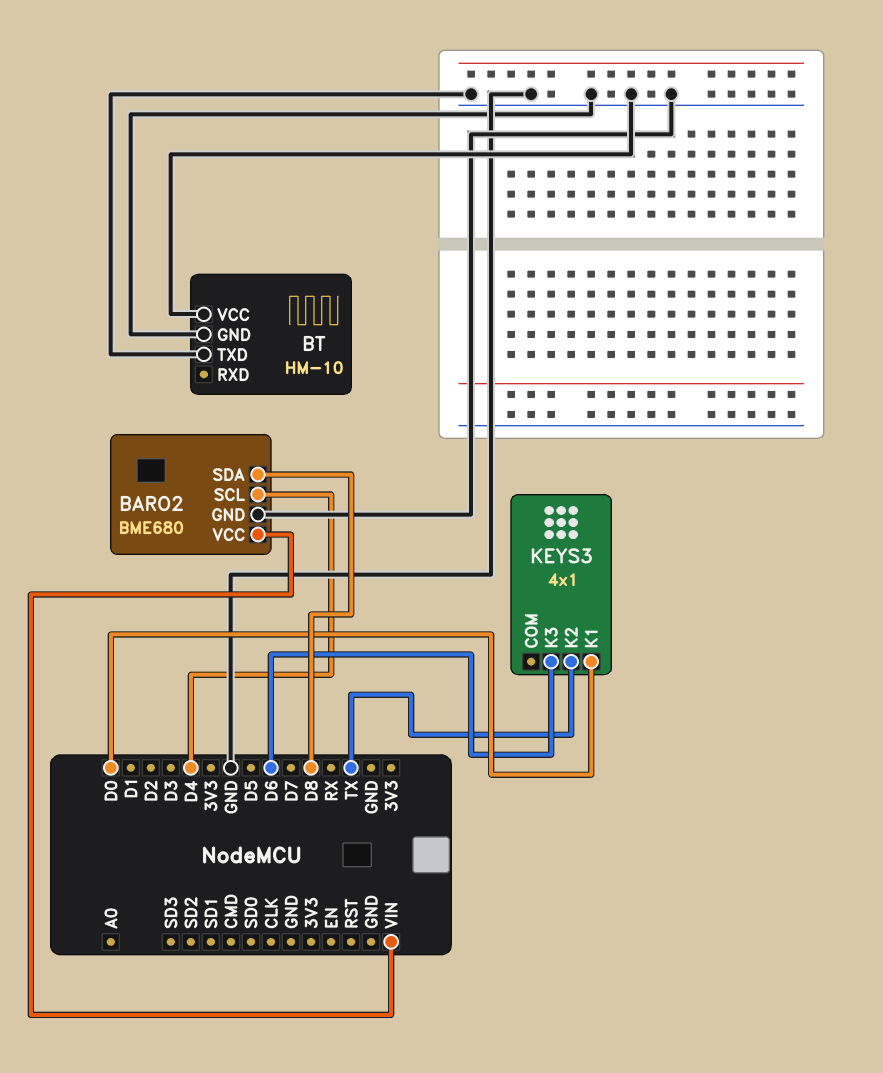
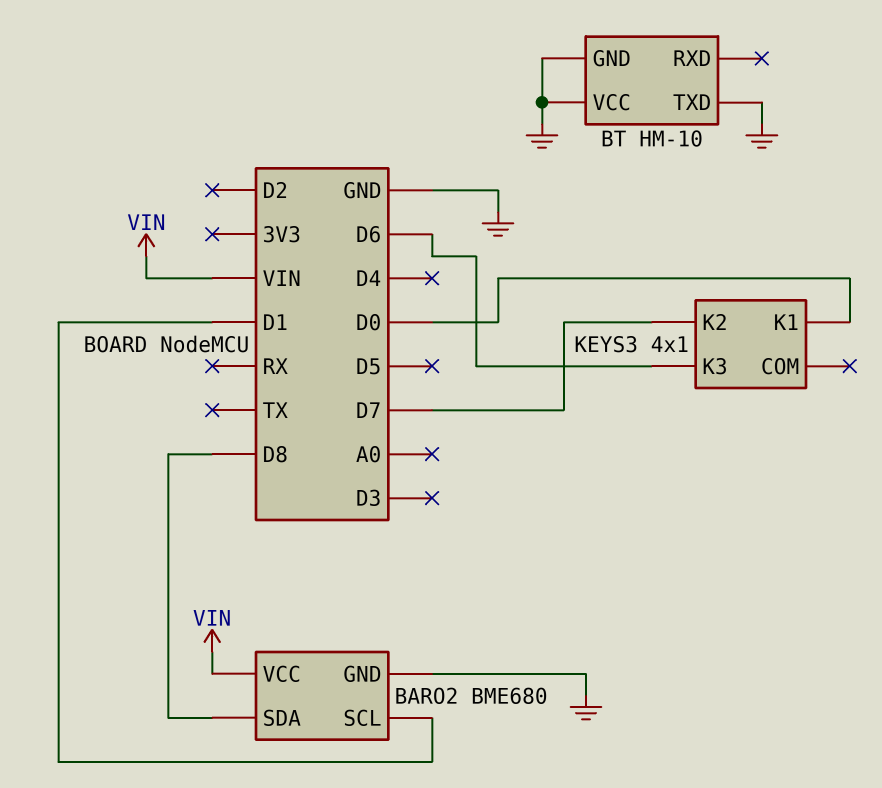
BARO2 pin SCL: D4 -> D1
KEYS3 pin K2: TX -> D7

